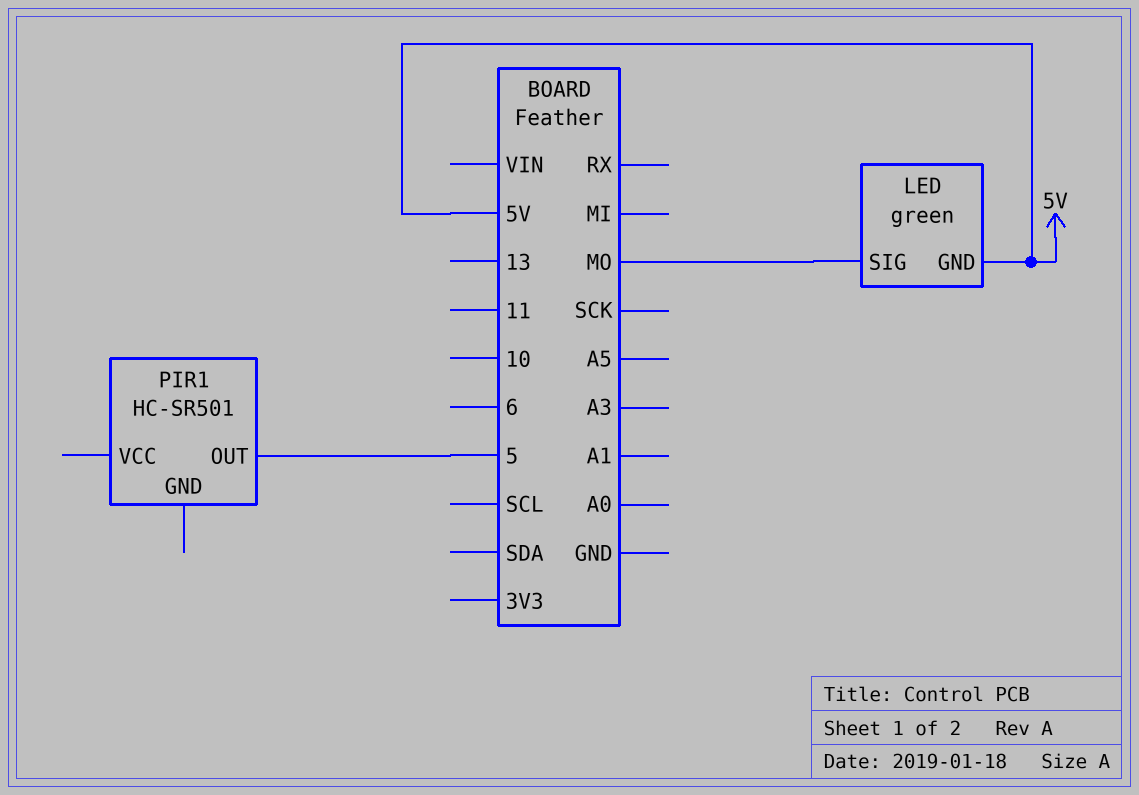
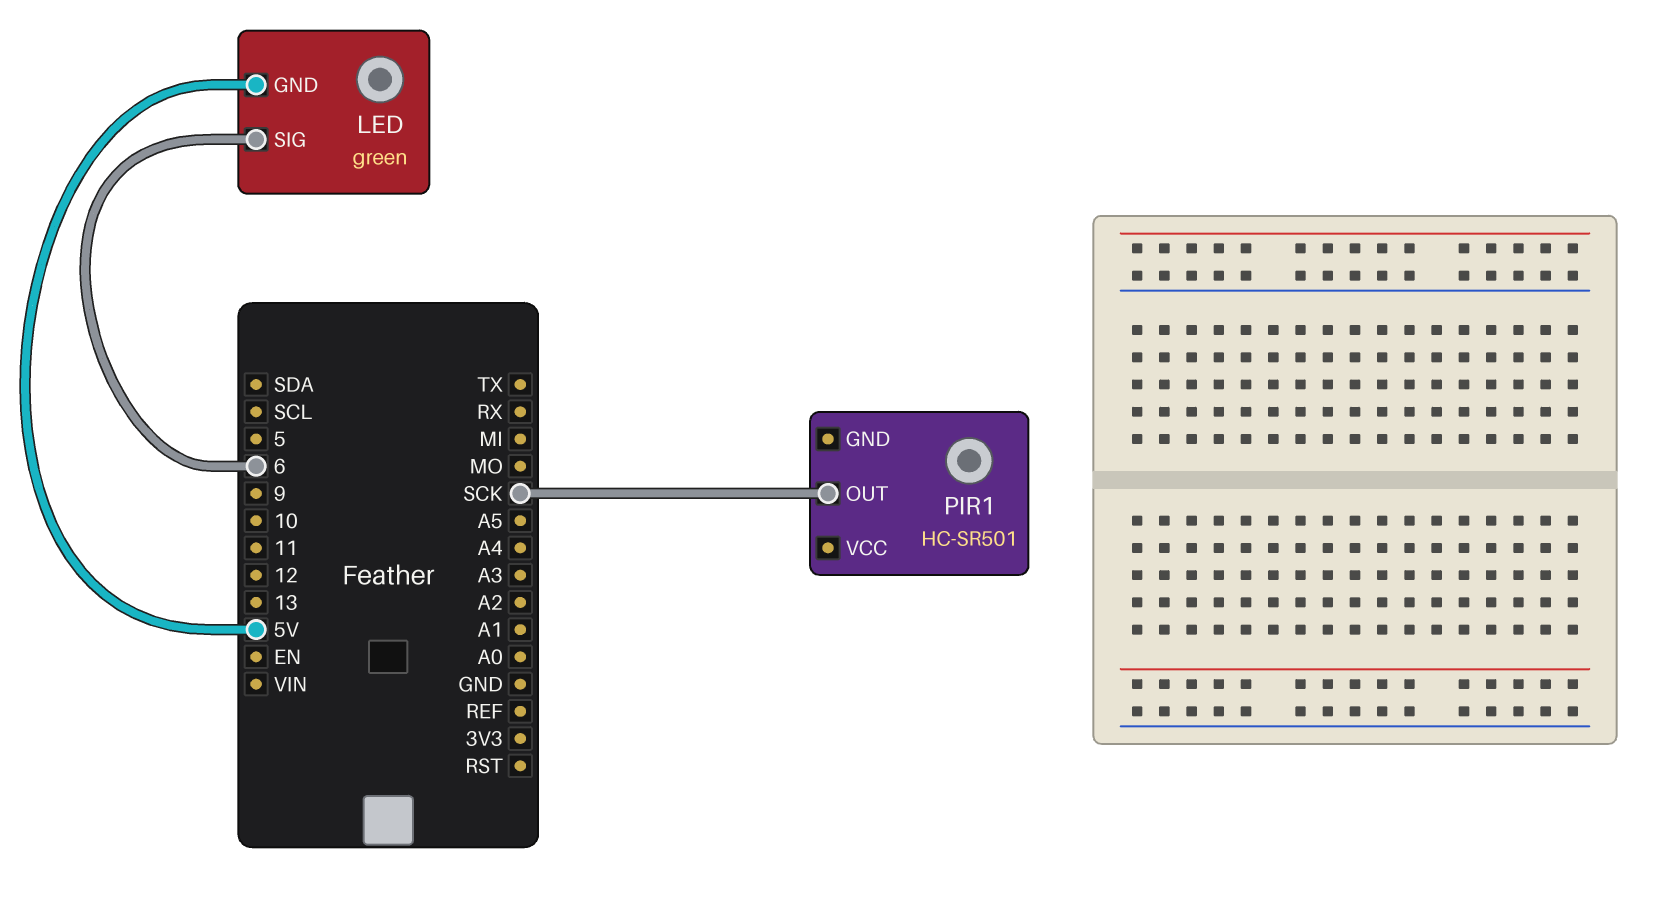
LED pin SIG: MO -> 6
PIR1 pin OUT: 5 -> SCK

